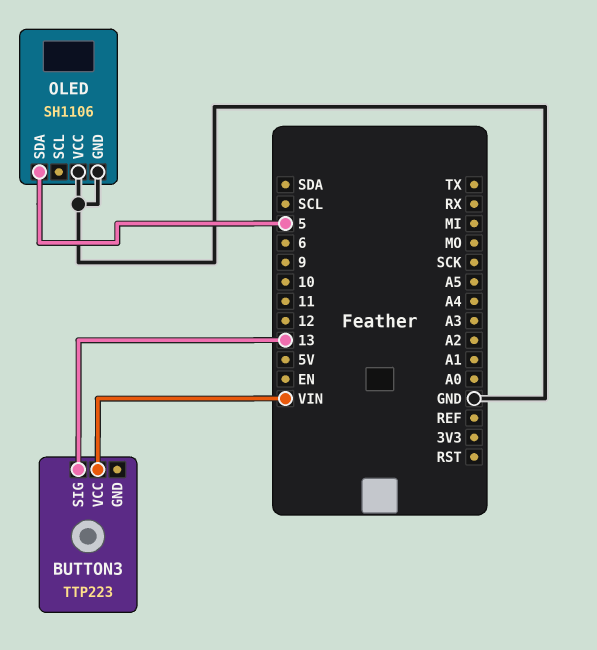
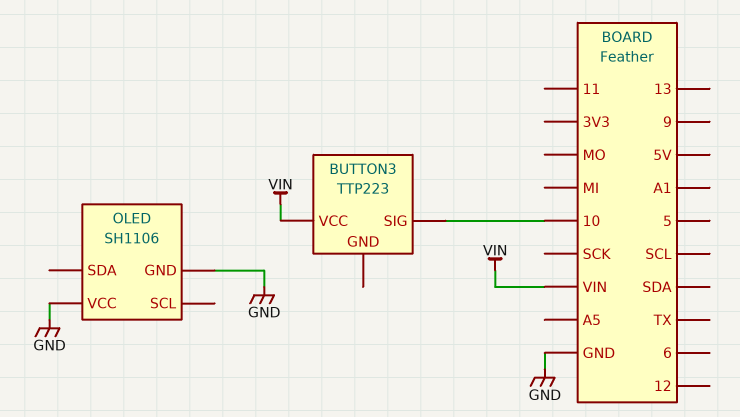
BUTTON3 pin SIG: 13 -> 10
OLED pin SDA: 5 -> none

